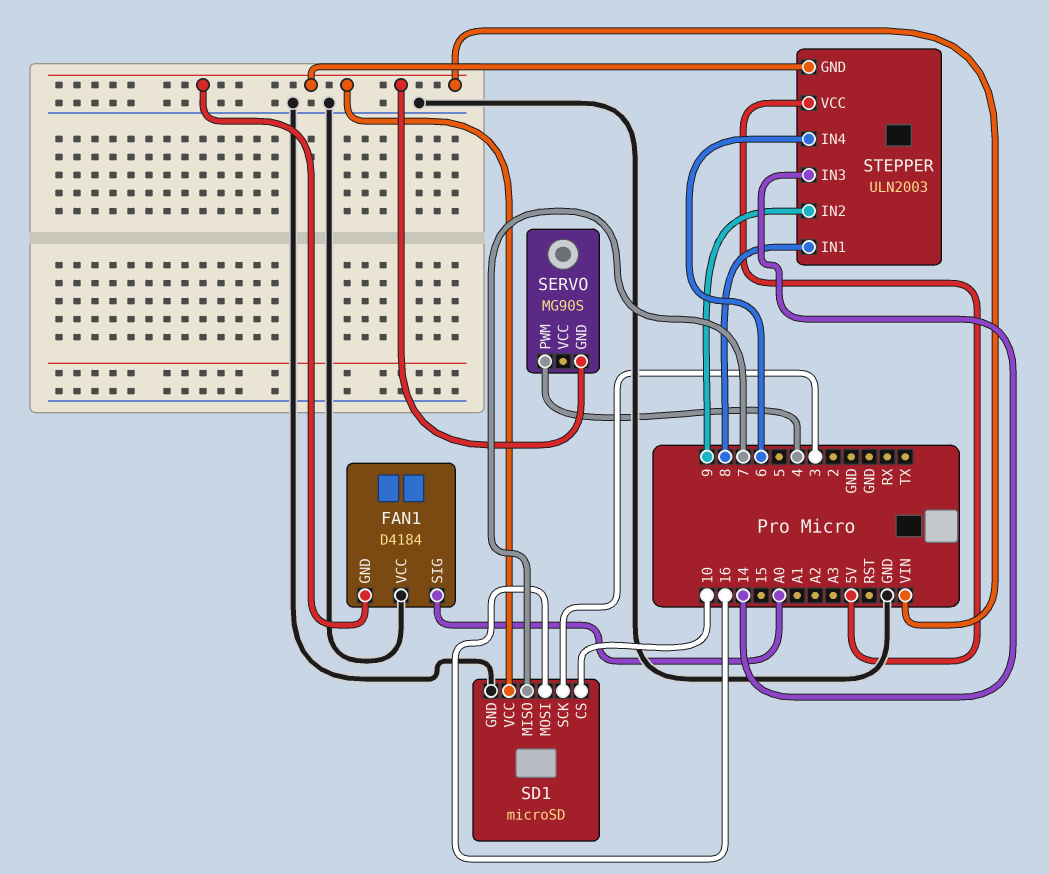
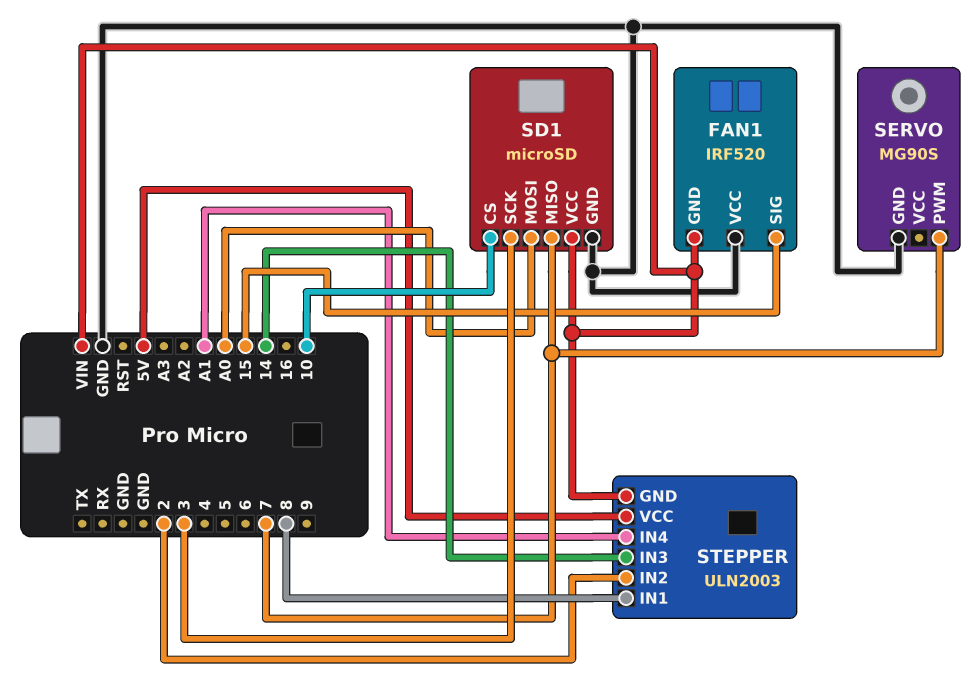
FAN1: D4184 -> IRF520
FAN1 pin SIG: A0 -> 15
SD1 pin MOSI: 16 -> A0
SERVO pin GND: VIN -> GND
SERVO pin PWM: 4 -> 7
STEPPER pin IN2: 9 -> 2
STEPPER pin IN4: 6 -> A1

